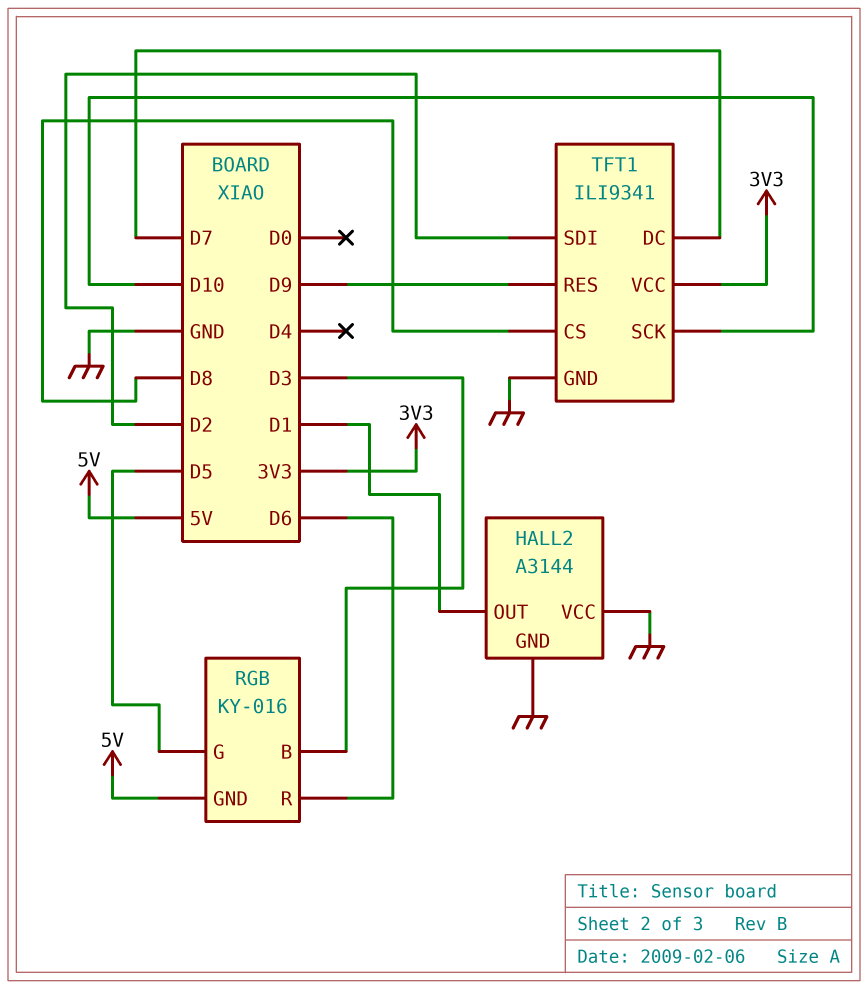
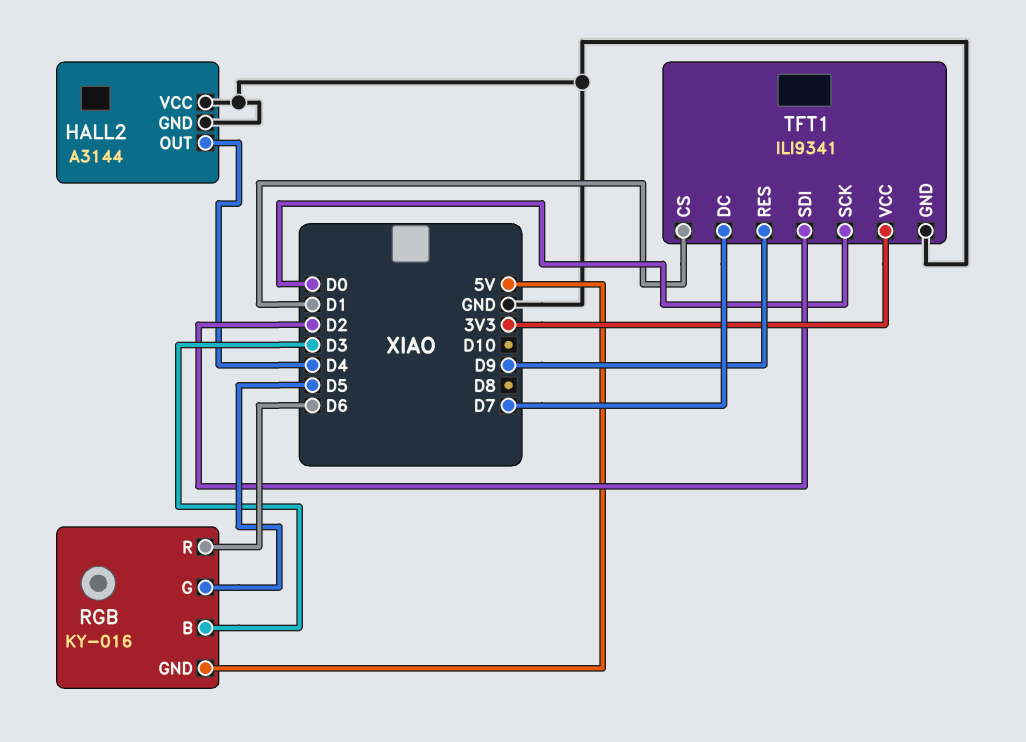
HALL2 pin OUT: D1 -> D4
TFT1 pin CS: D8 -> D1
TFT1 pin SCK: D10 -> D0

